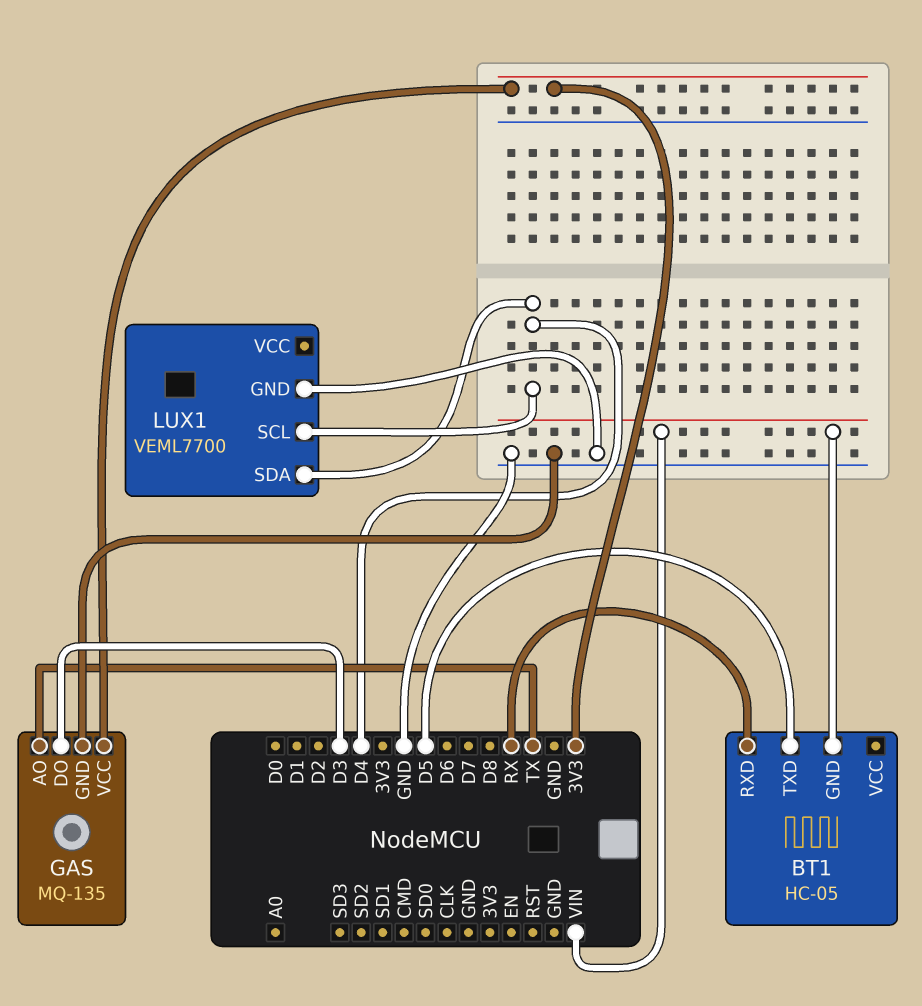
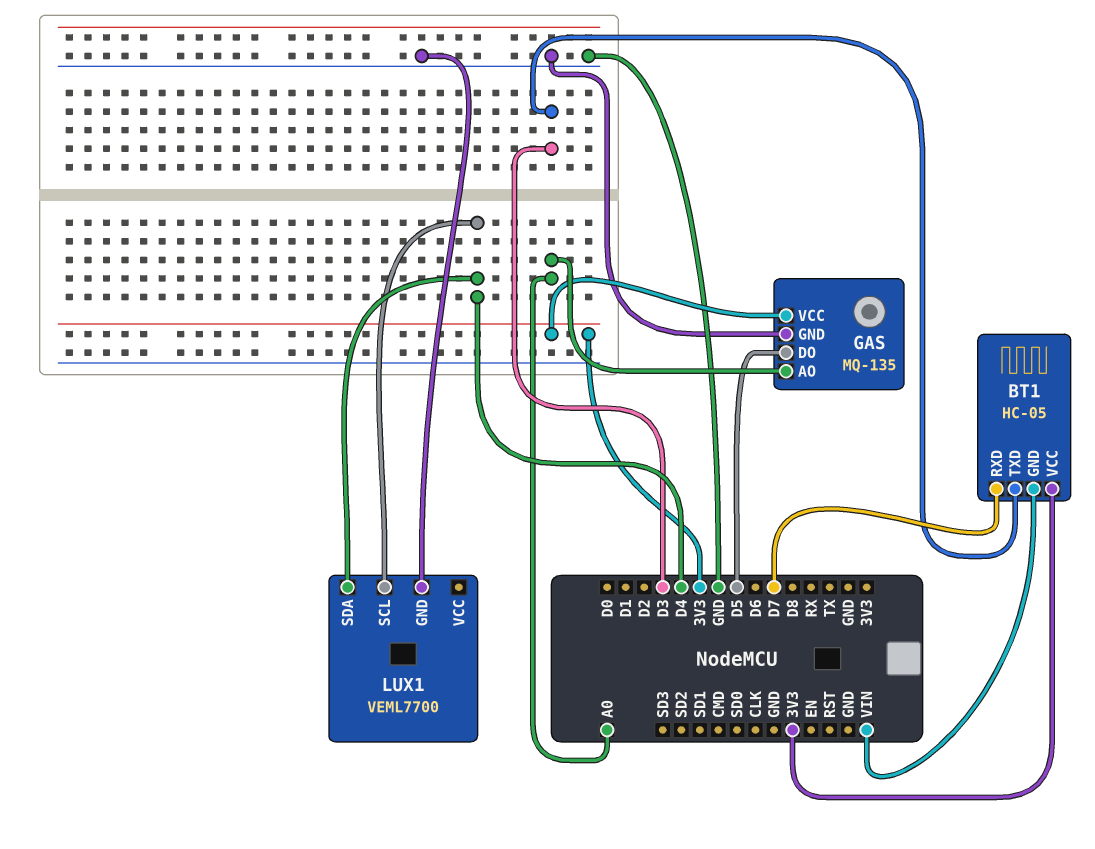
BT1 pin RXD: RX -> D7
BT1 pin TXD: D5 -> D3
BT1 pin VCC: none -> 3V3
GAS pin AO: TX -> A0
GAS pin DO: D3 -> D5

